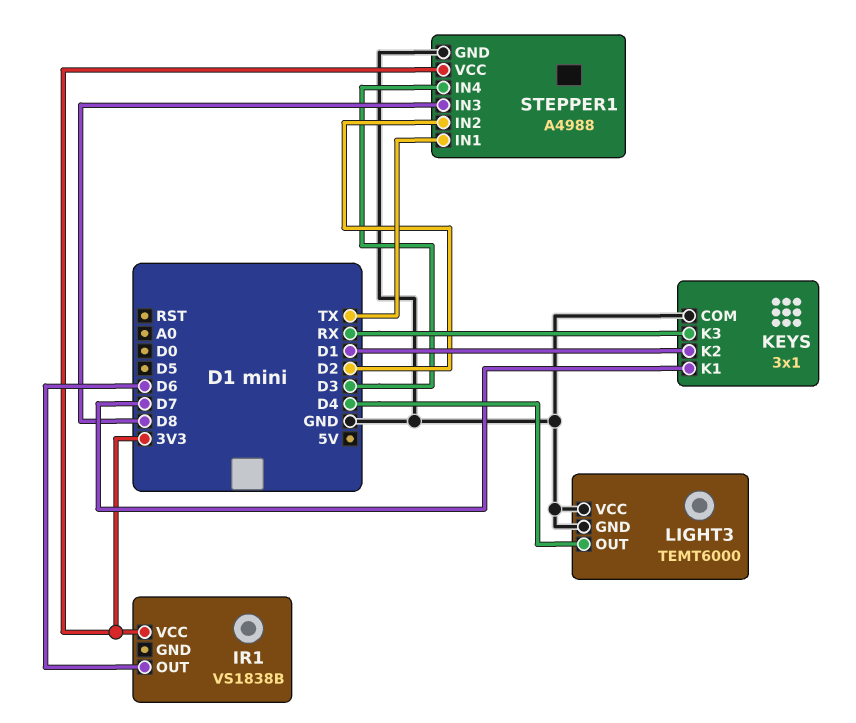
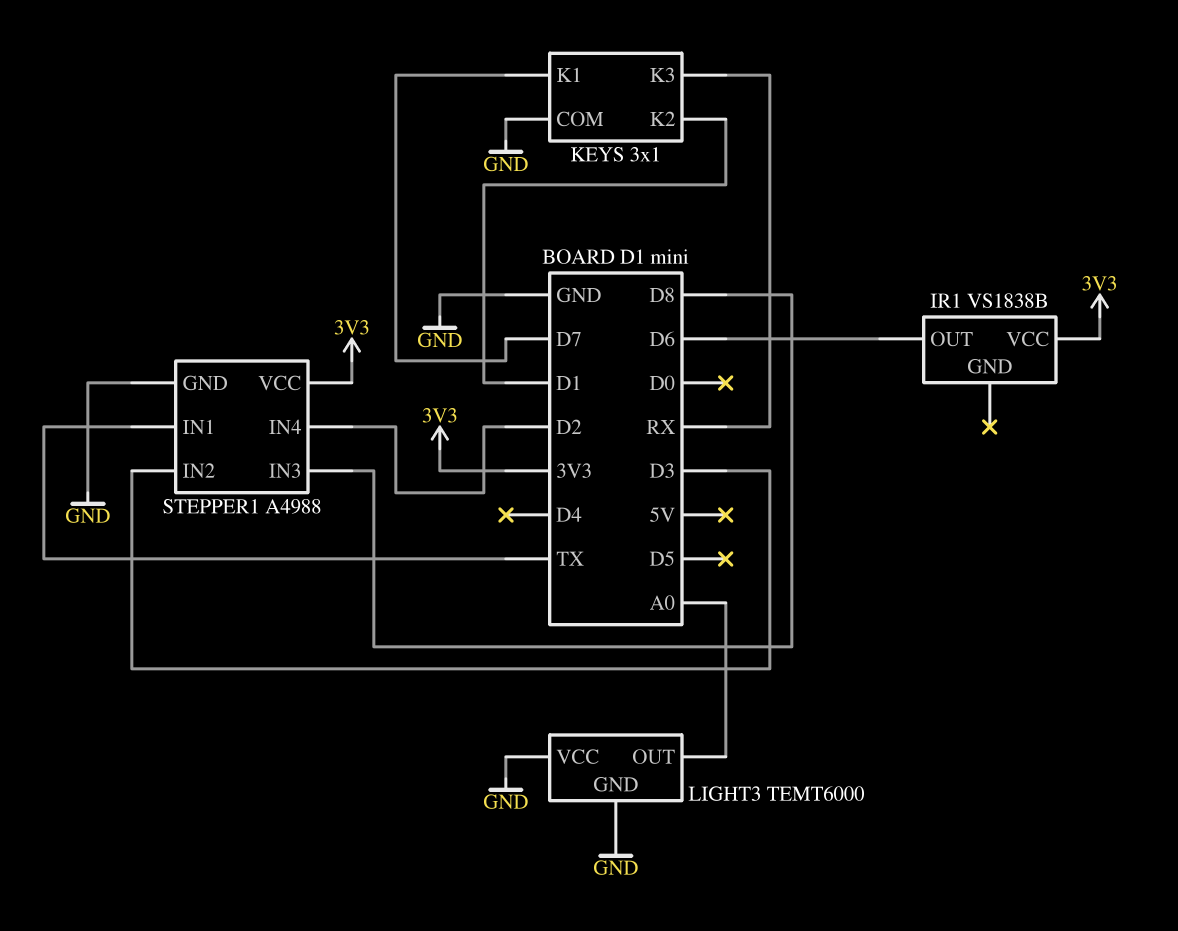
LIGHT3 pin OUT: D4 -> A0
STEPPER1 pin IN2: D2 -> D3
STEPPER1 pin IN4: D3 -> D2

